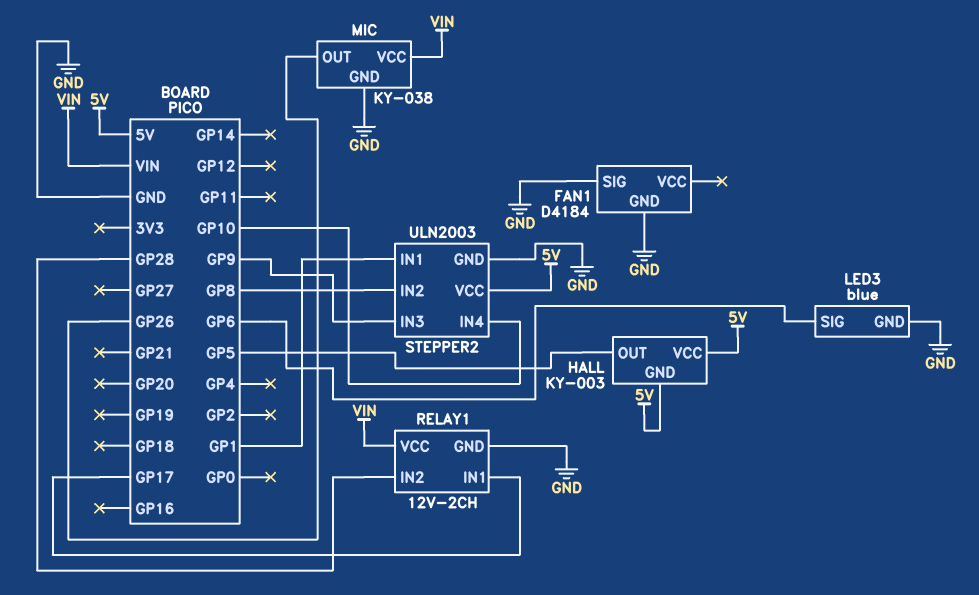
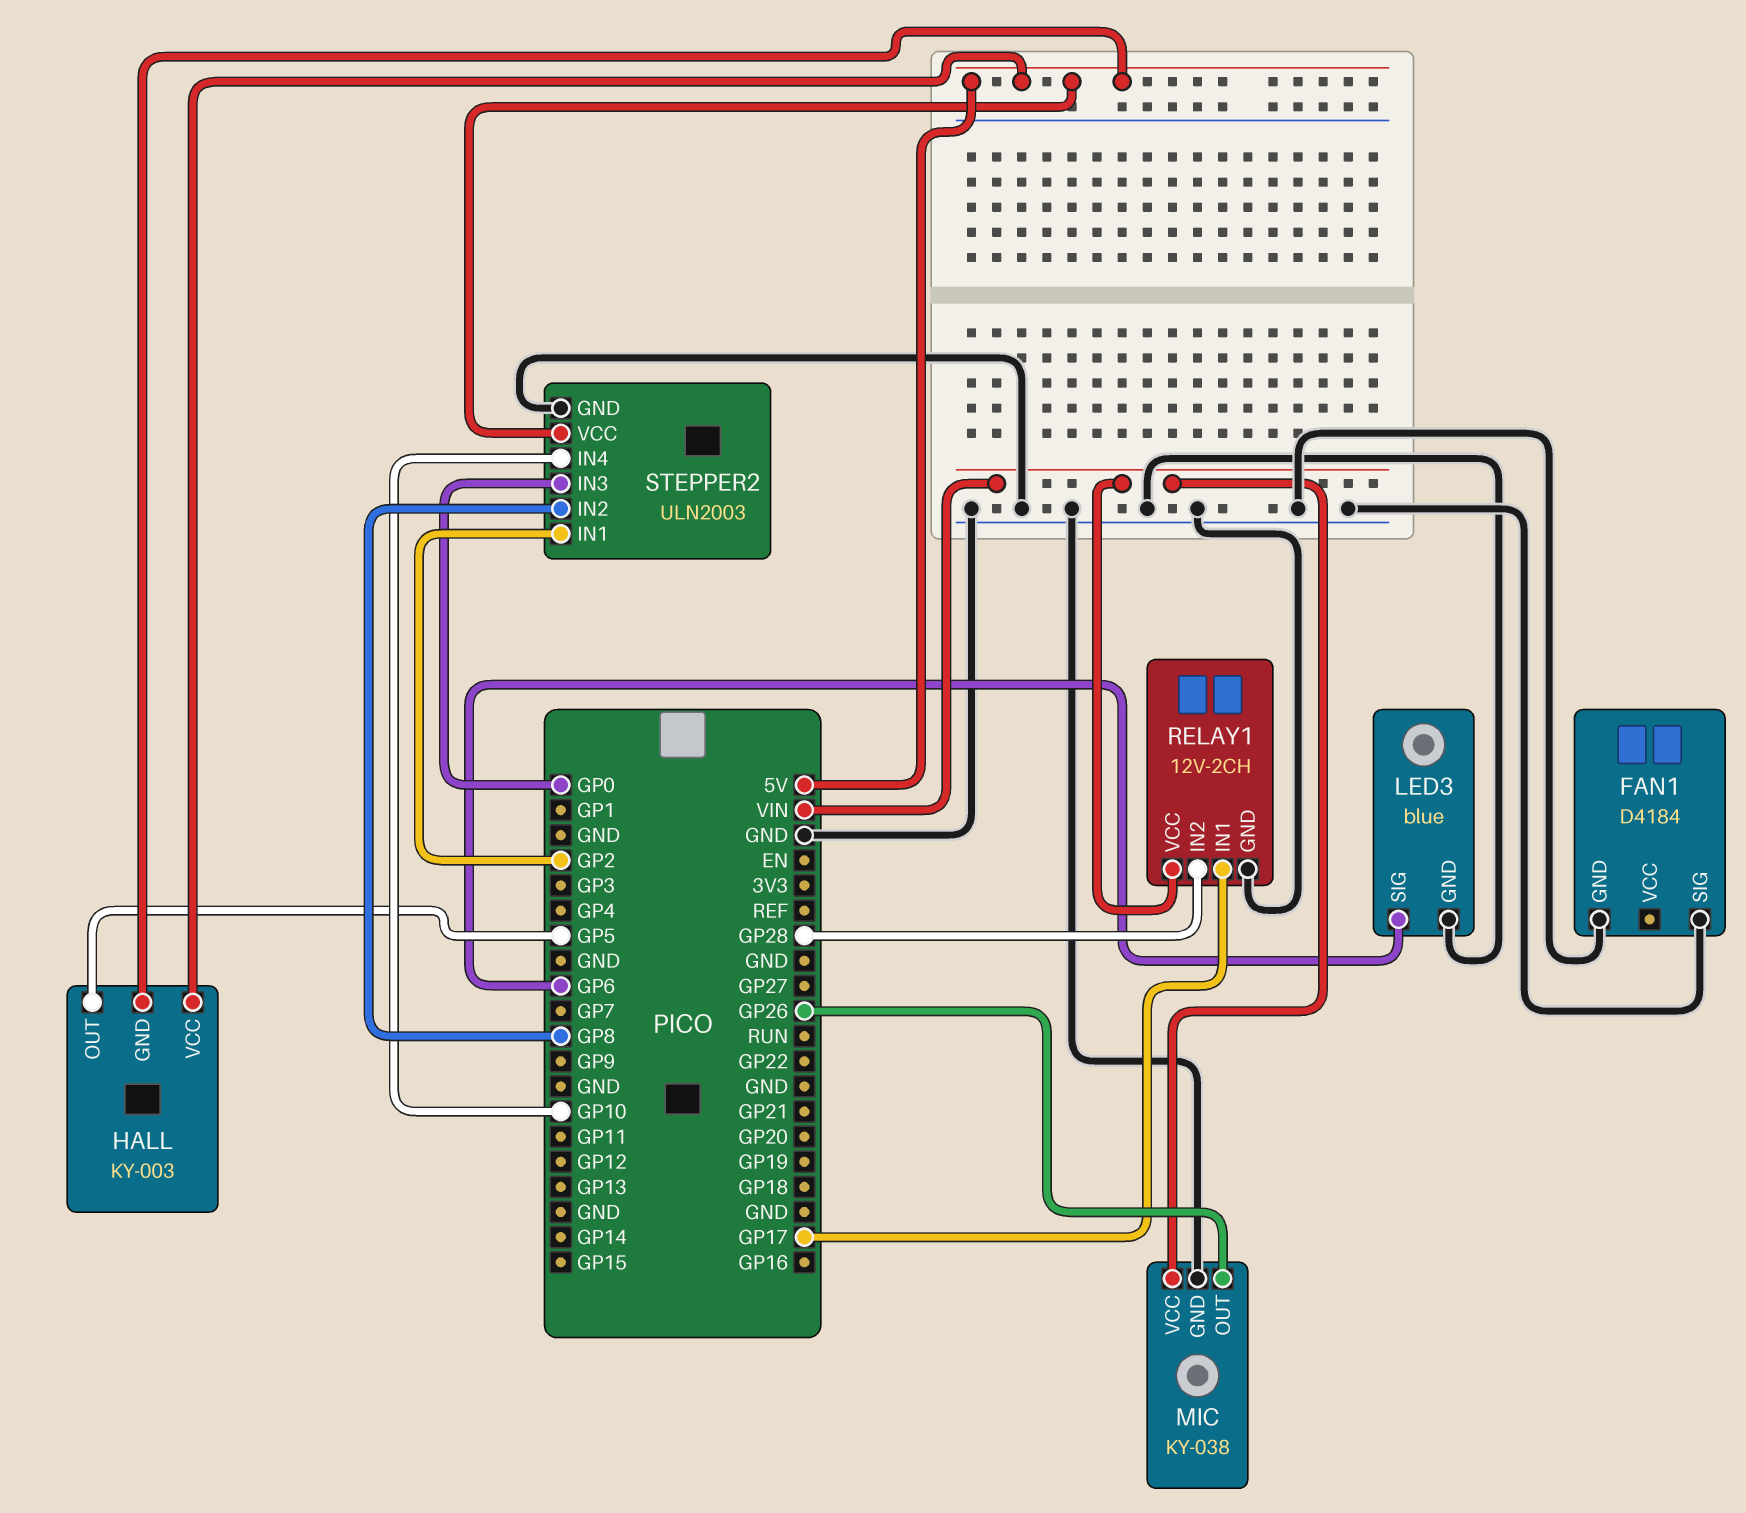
STEPPER2 pin IN1: GP1 -> GP2
STEPPER2 pin IN3: GP9 -> GP0

